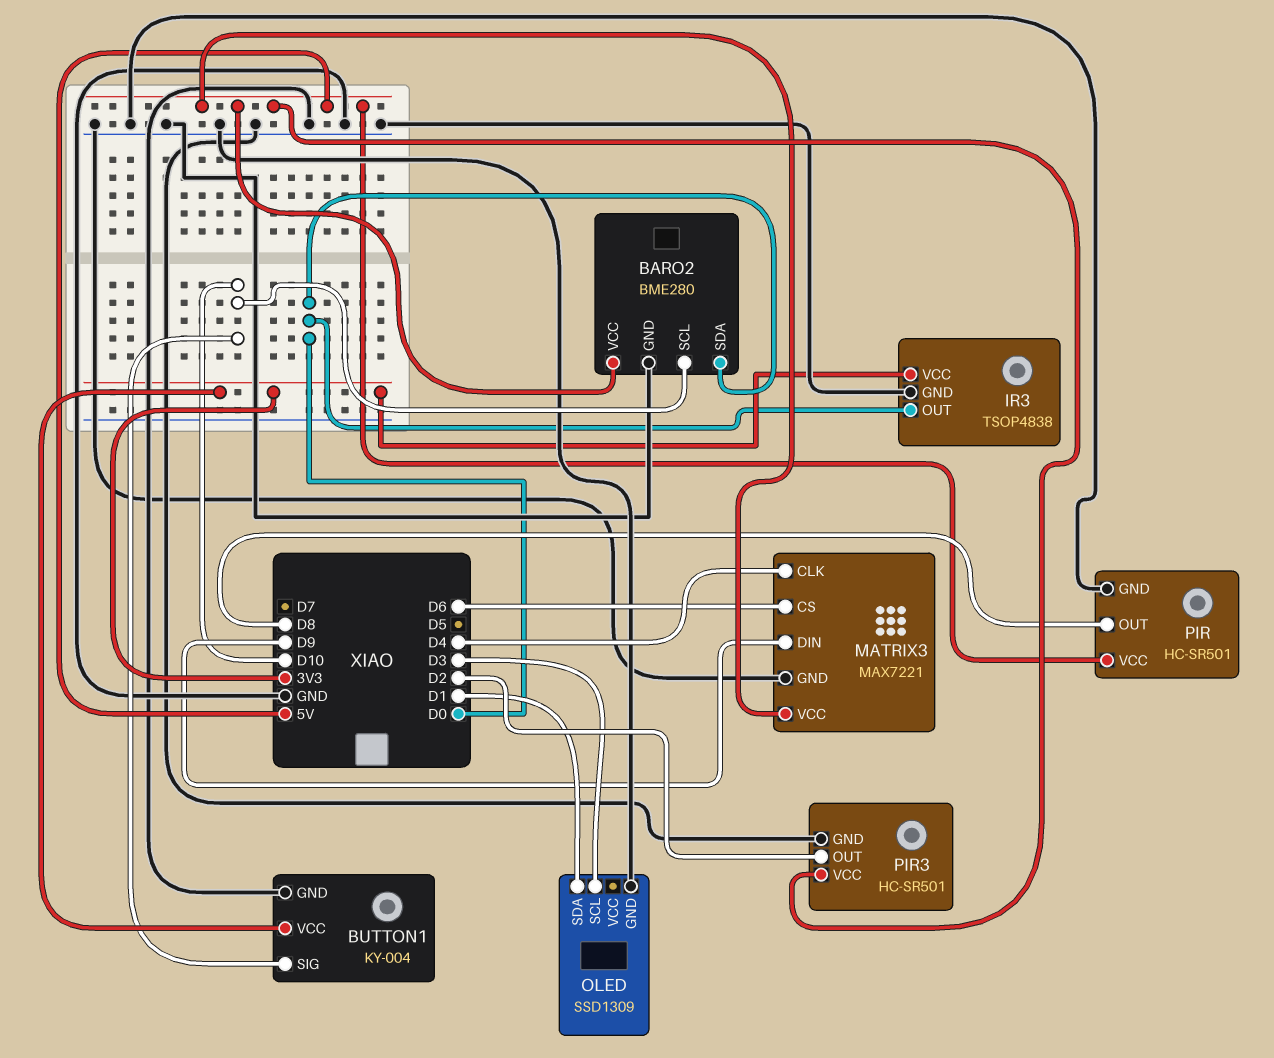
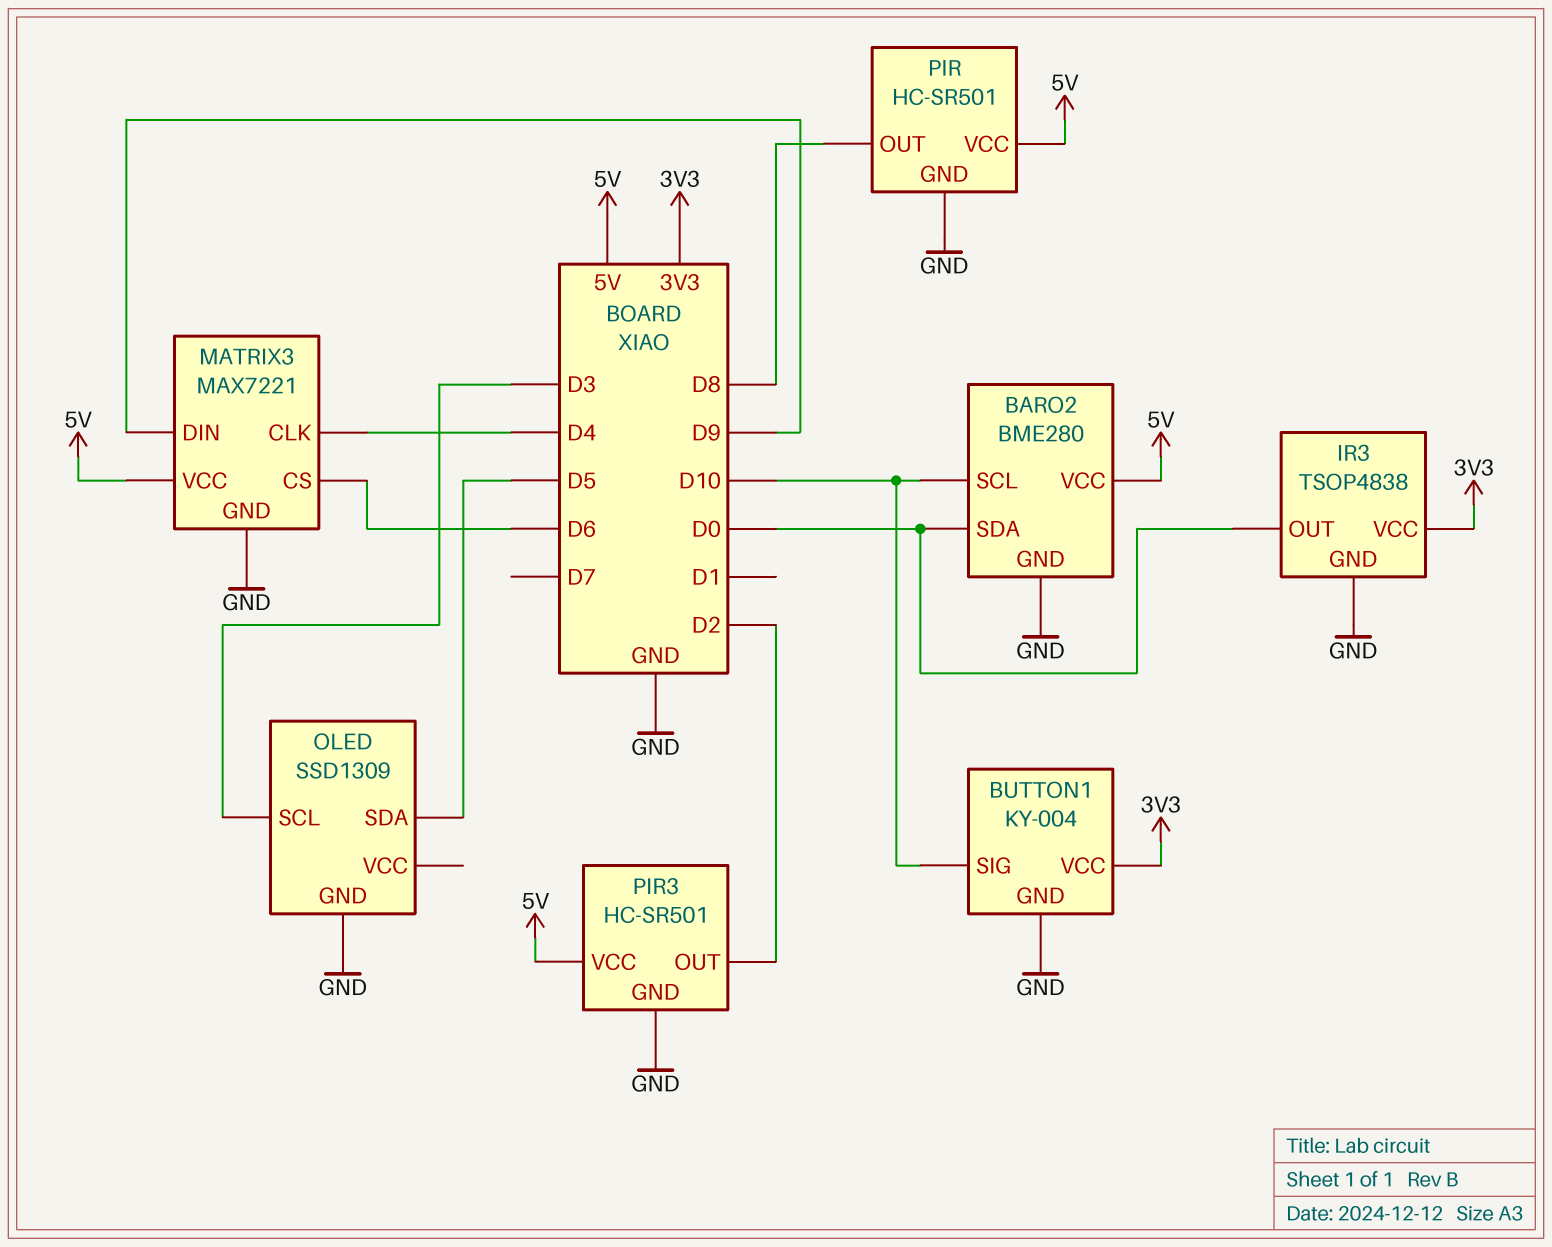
OLED pin SDA: D1 -> D5

